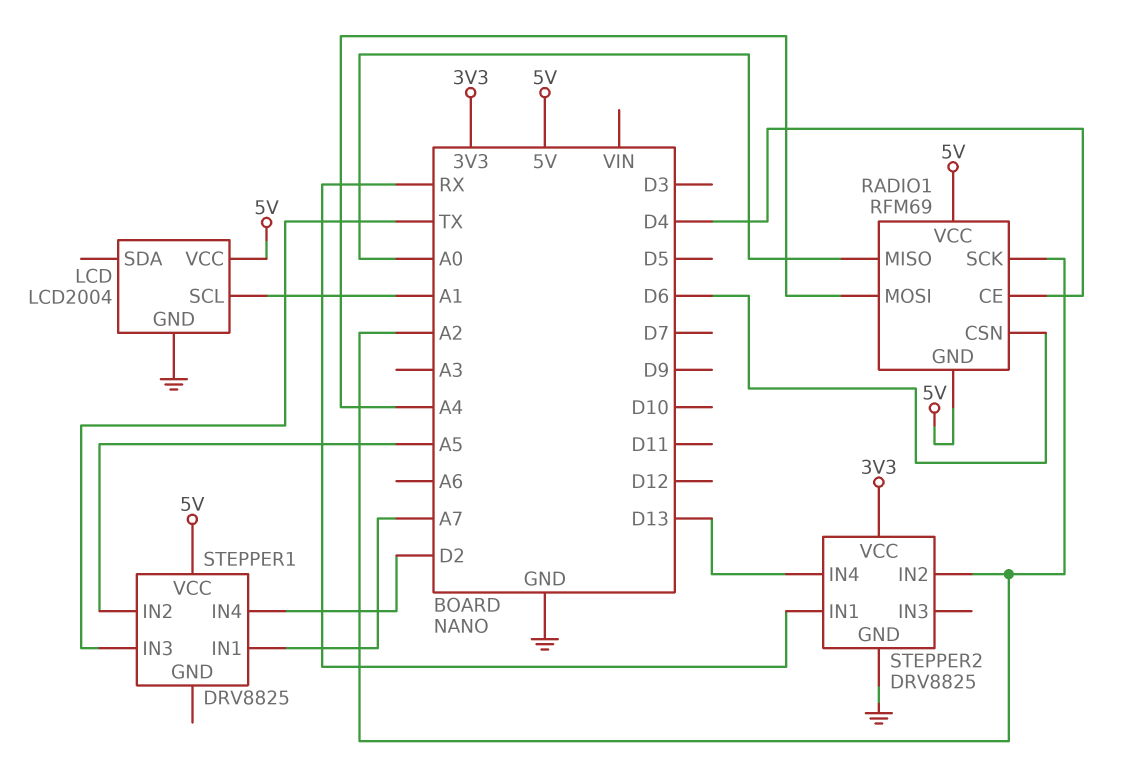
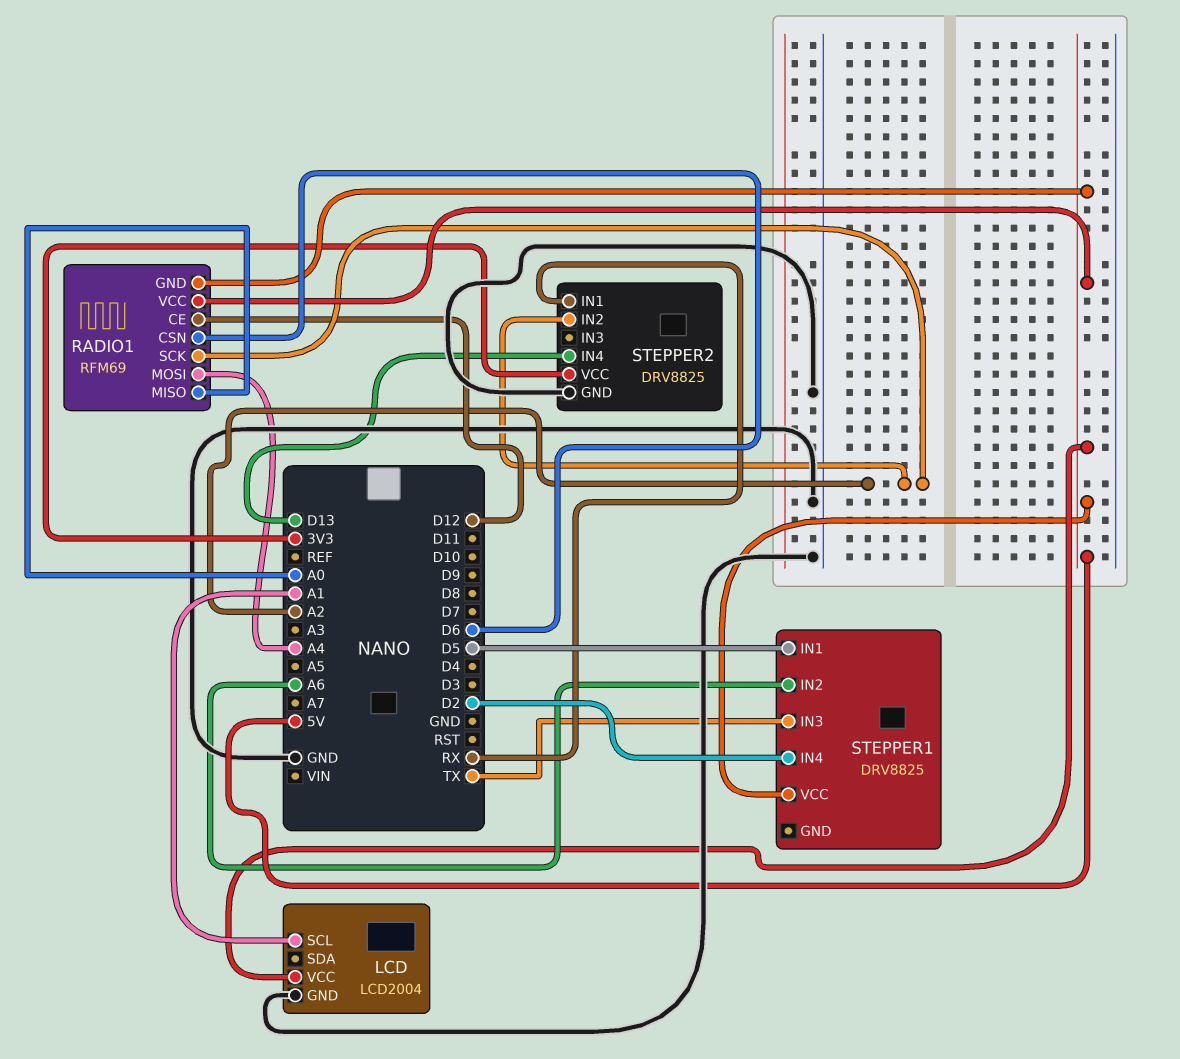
RADIO1 pin CE: D4 -> D12
STEPPER1 pin IN1: A7 -> D5
STEPPER1 pin IN2: A5 -> A6

